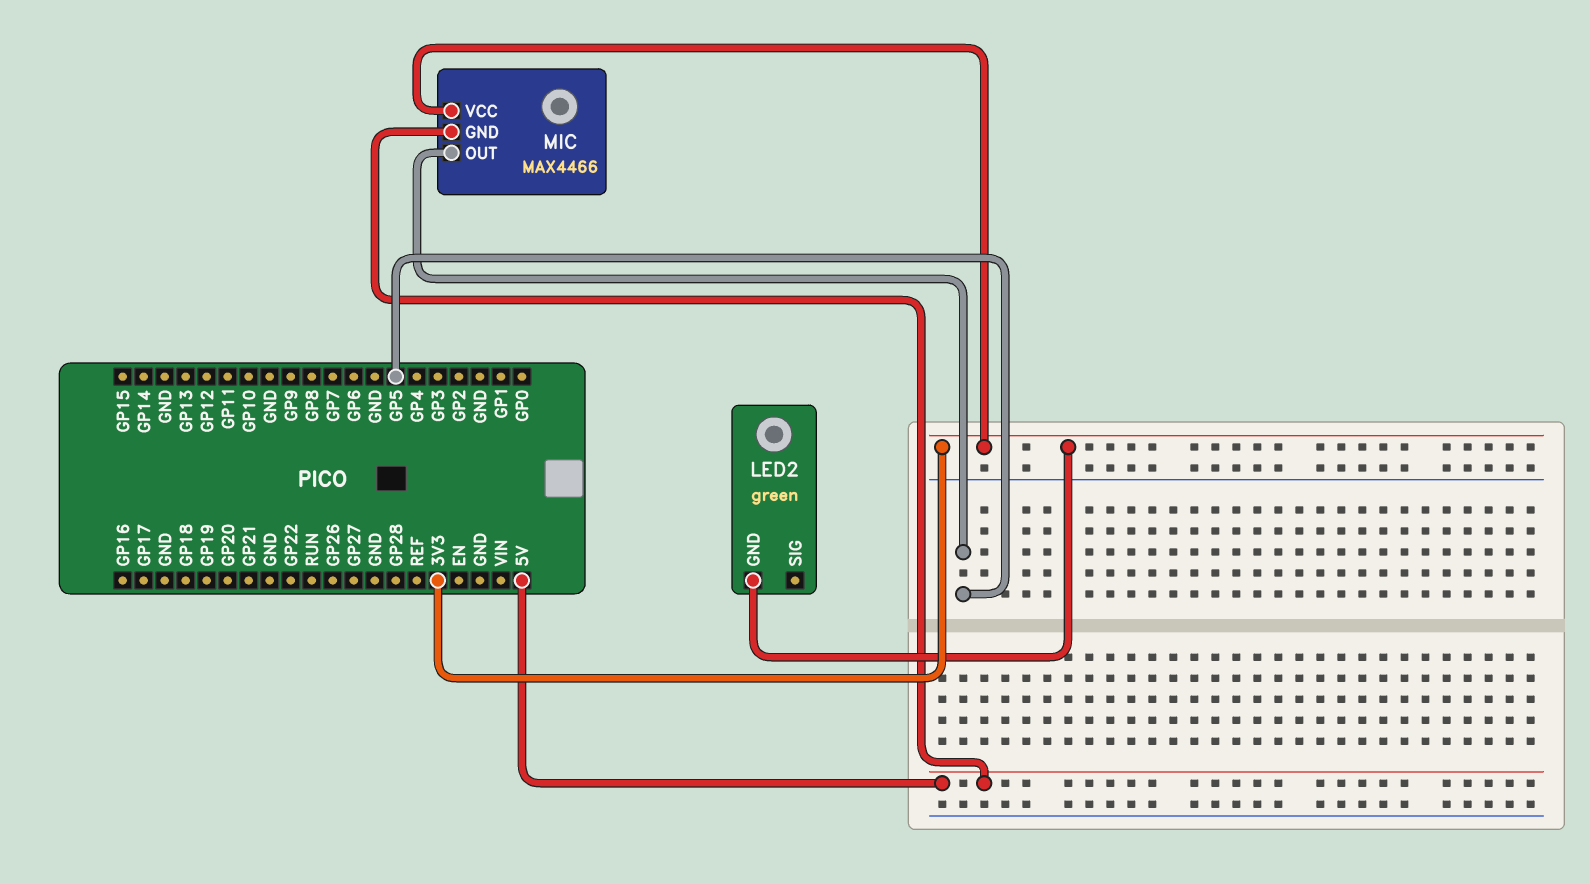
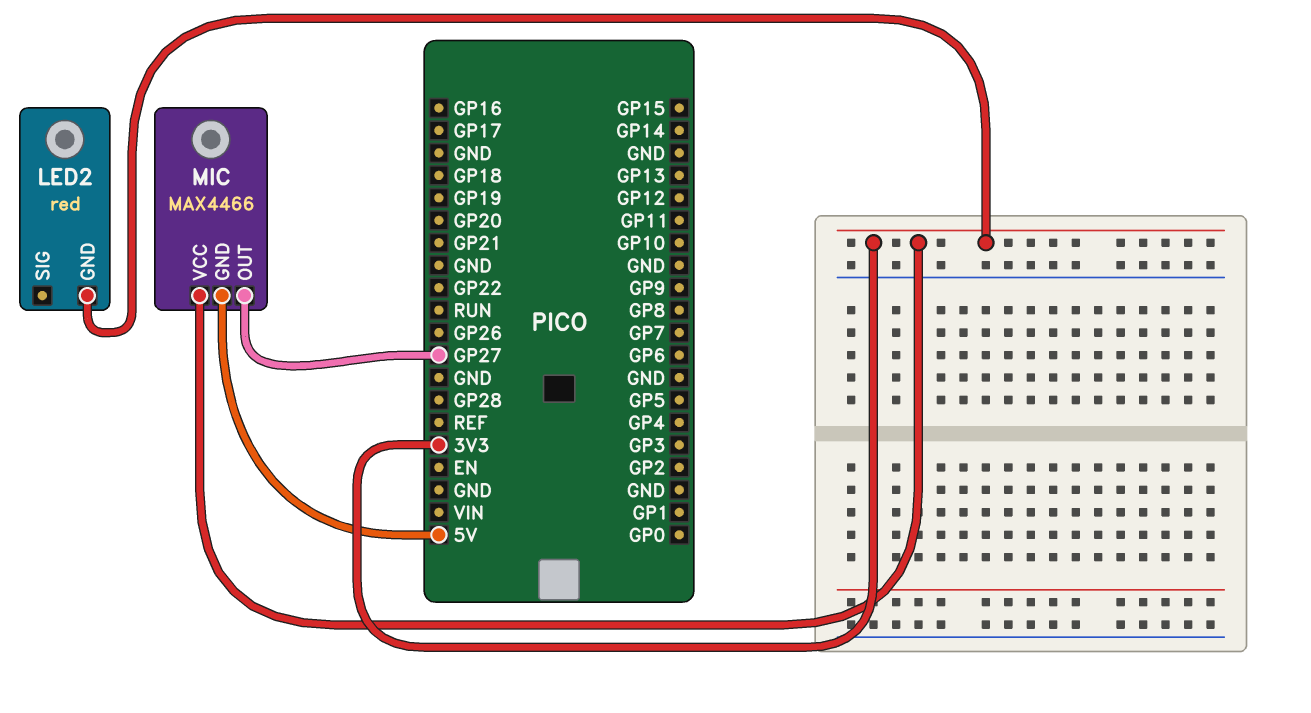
LED2: green -> red
MIC pin OUT: GP5 -> GP27

